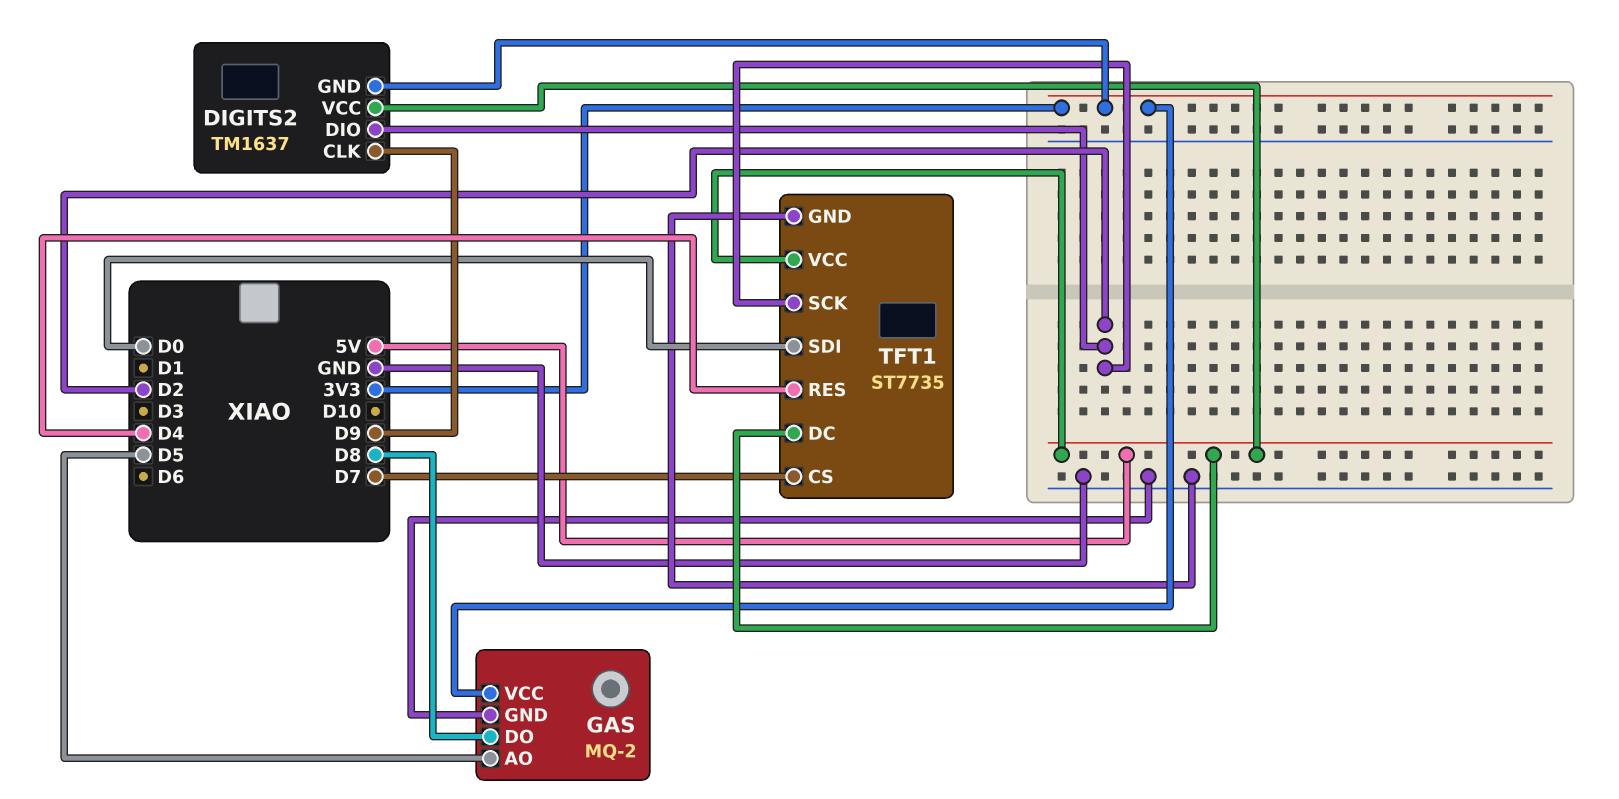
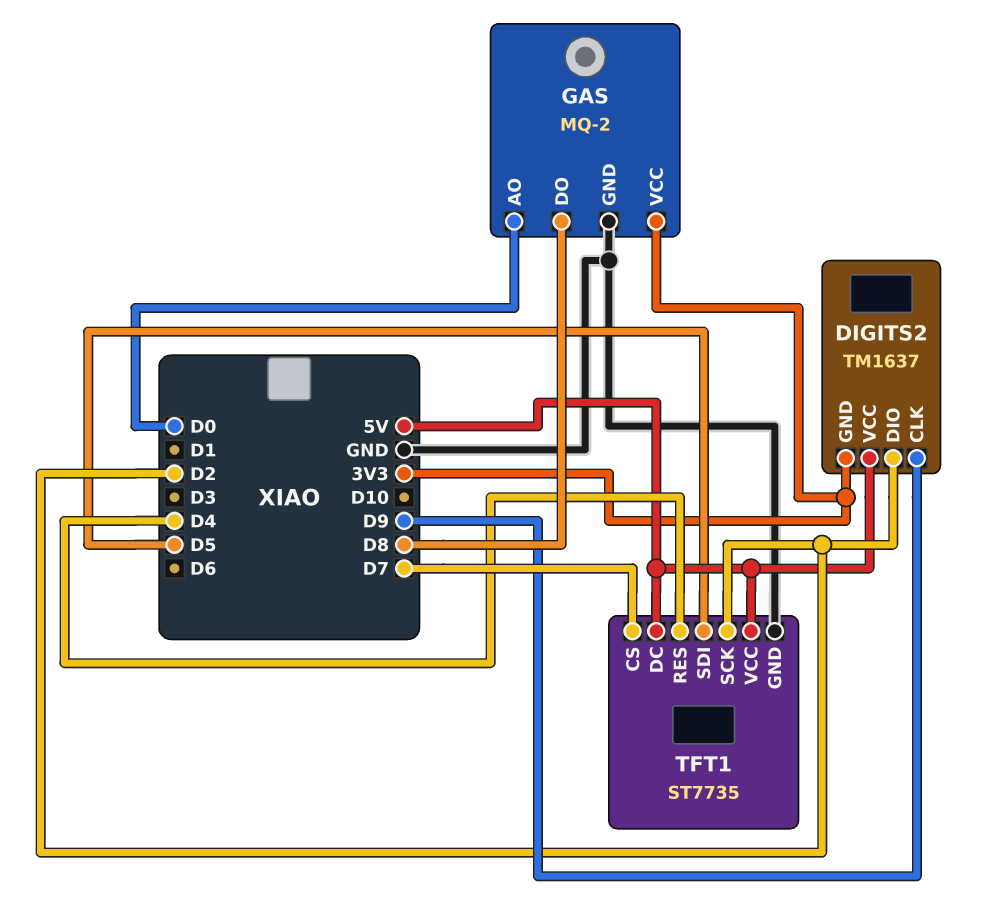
GAS pin AO: D5 -> D0
TFT1 pin SDI: D0 -> D5

